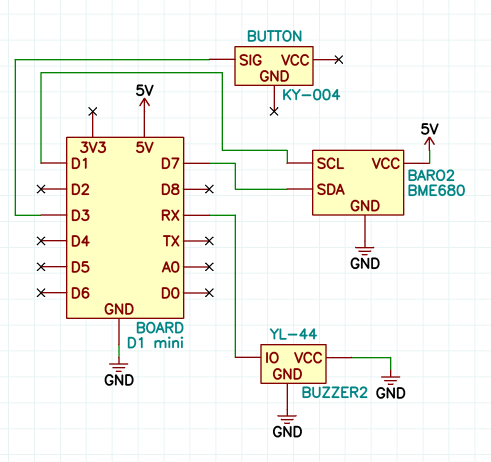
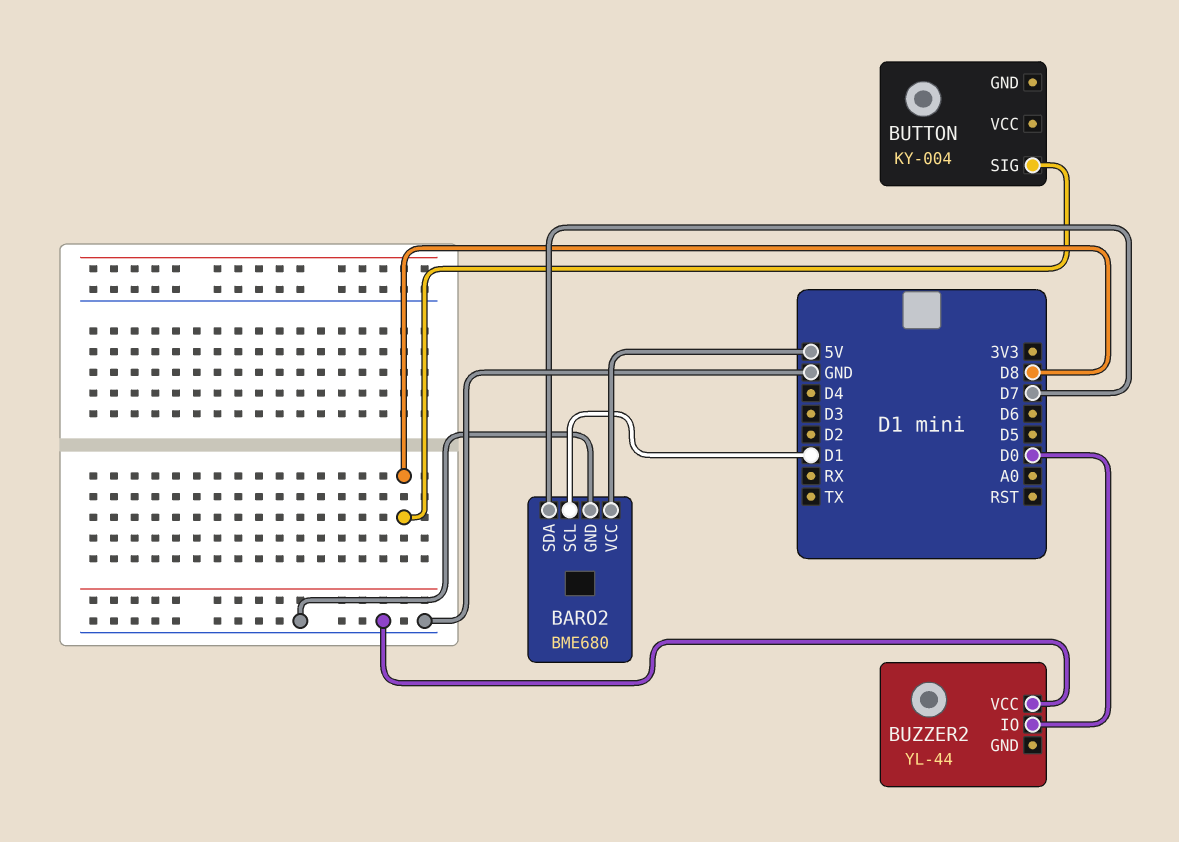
BUTTON pin SIG: D3 -> D8
BUZZER2 pin GND: GND -> none
BUZZER2 pin IO: RX -> D0

